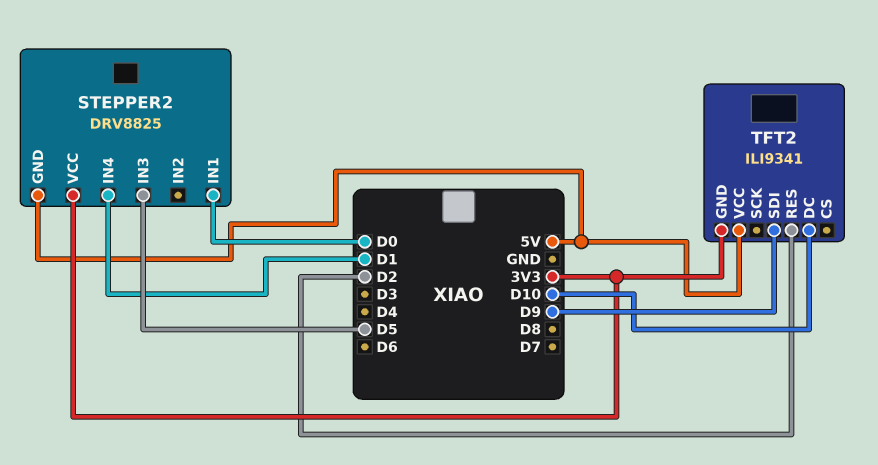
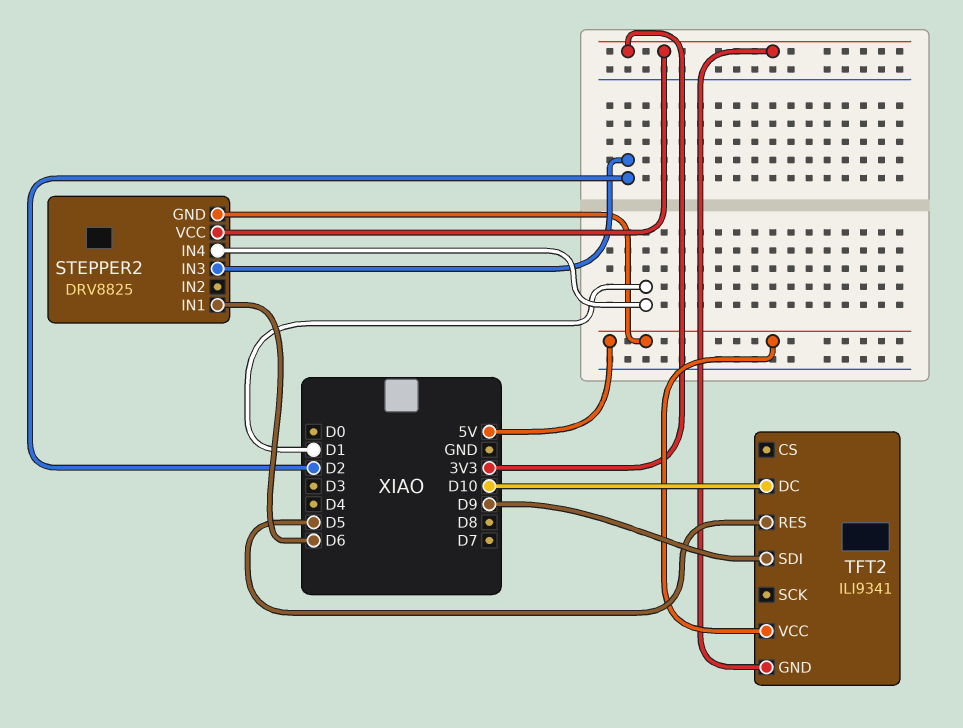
STEPPER2 pin IN1: D0 -> D6
STEPPER2 pin IN3: D5 -> D2
TFT2 pin RES: D2 -> D5

